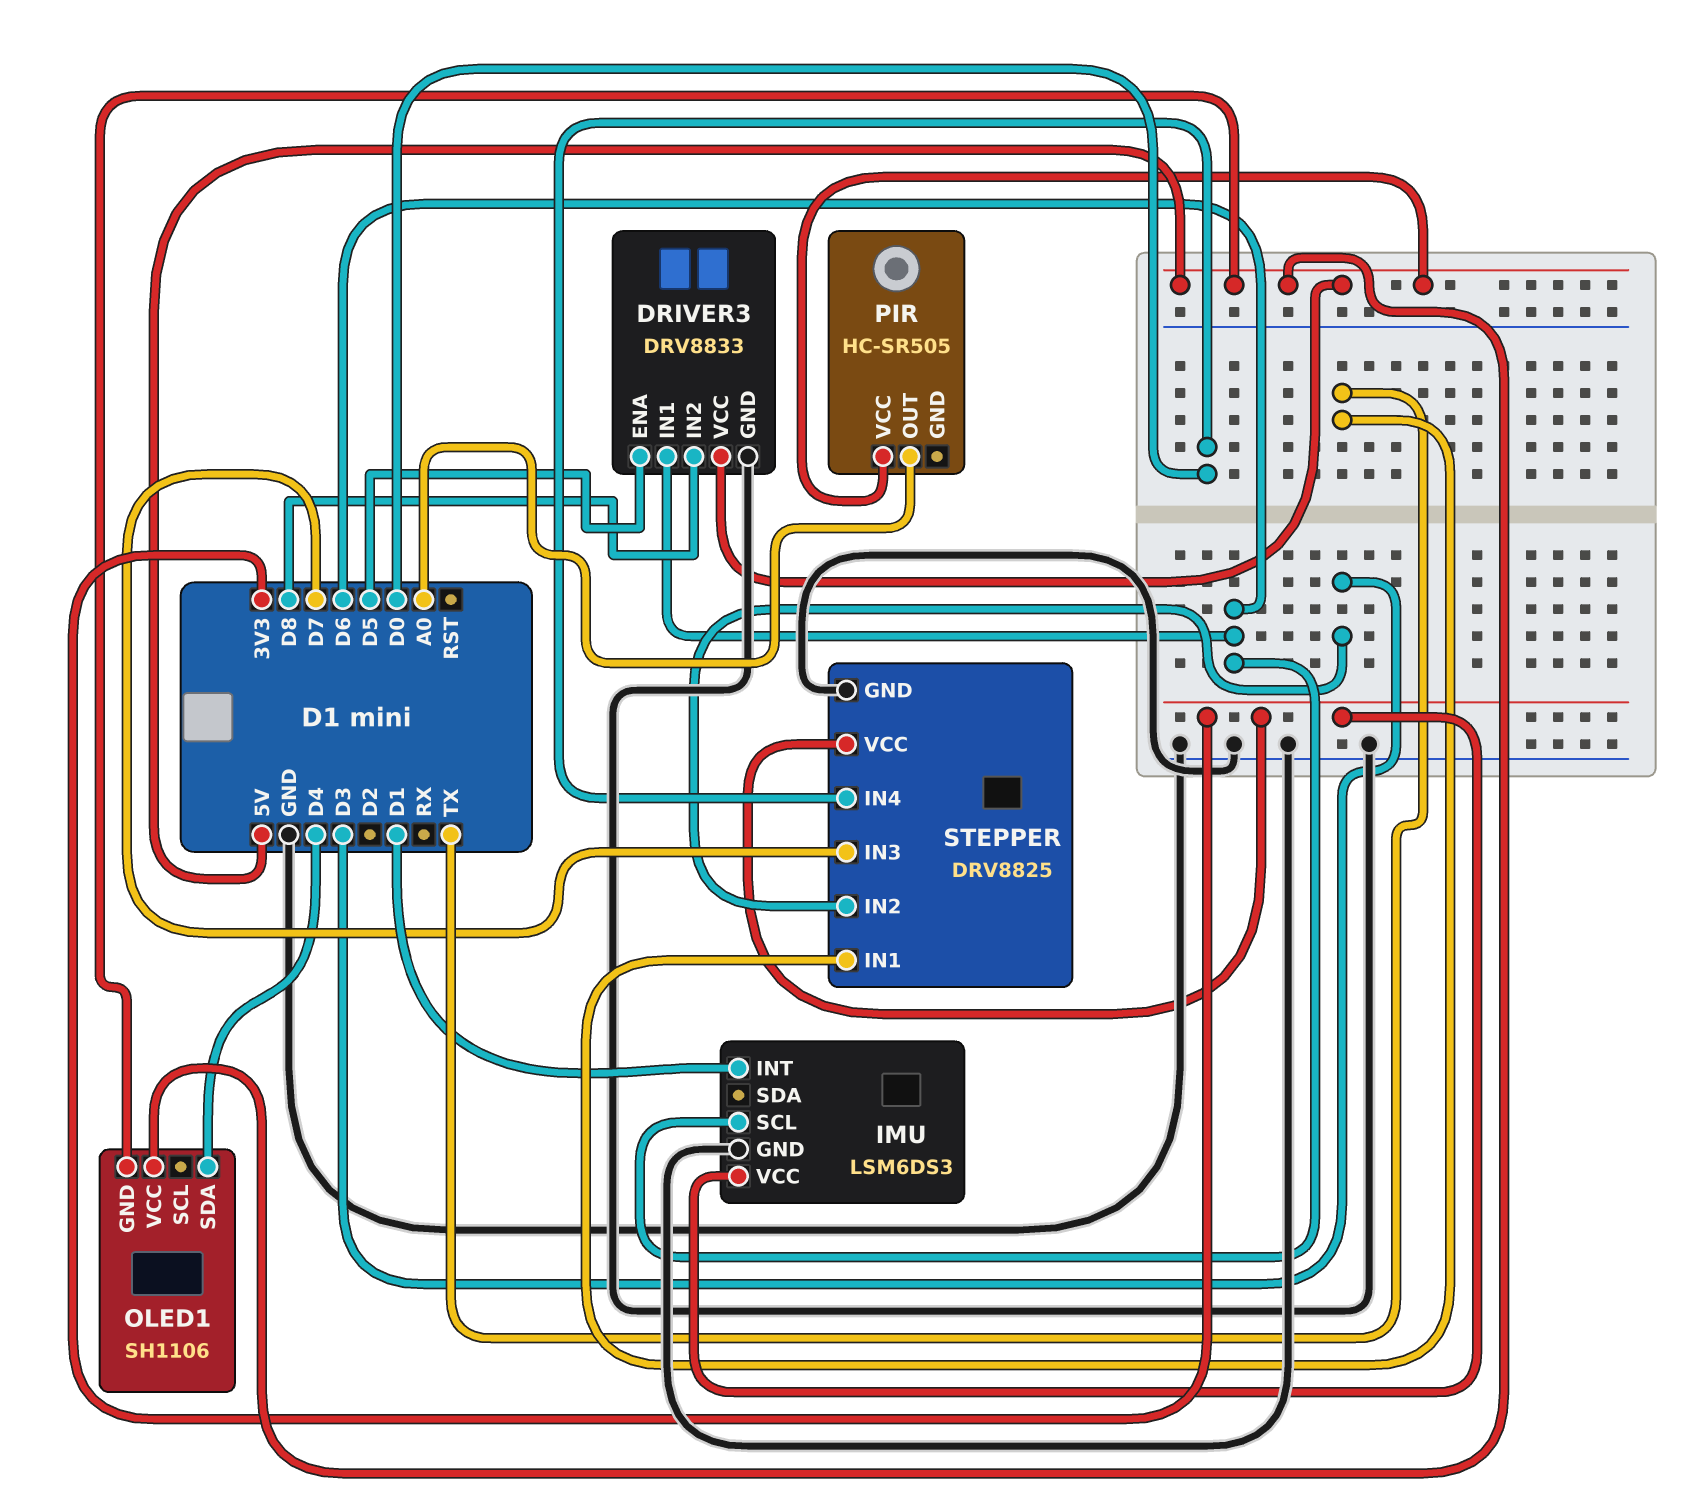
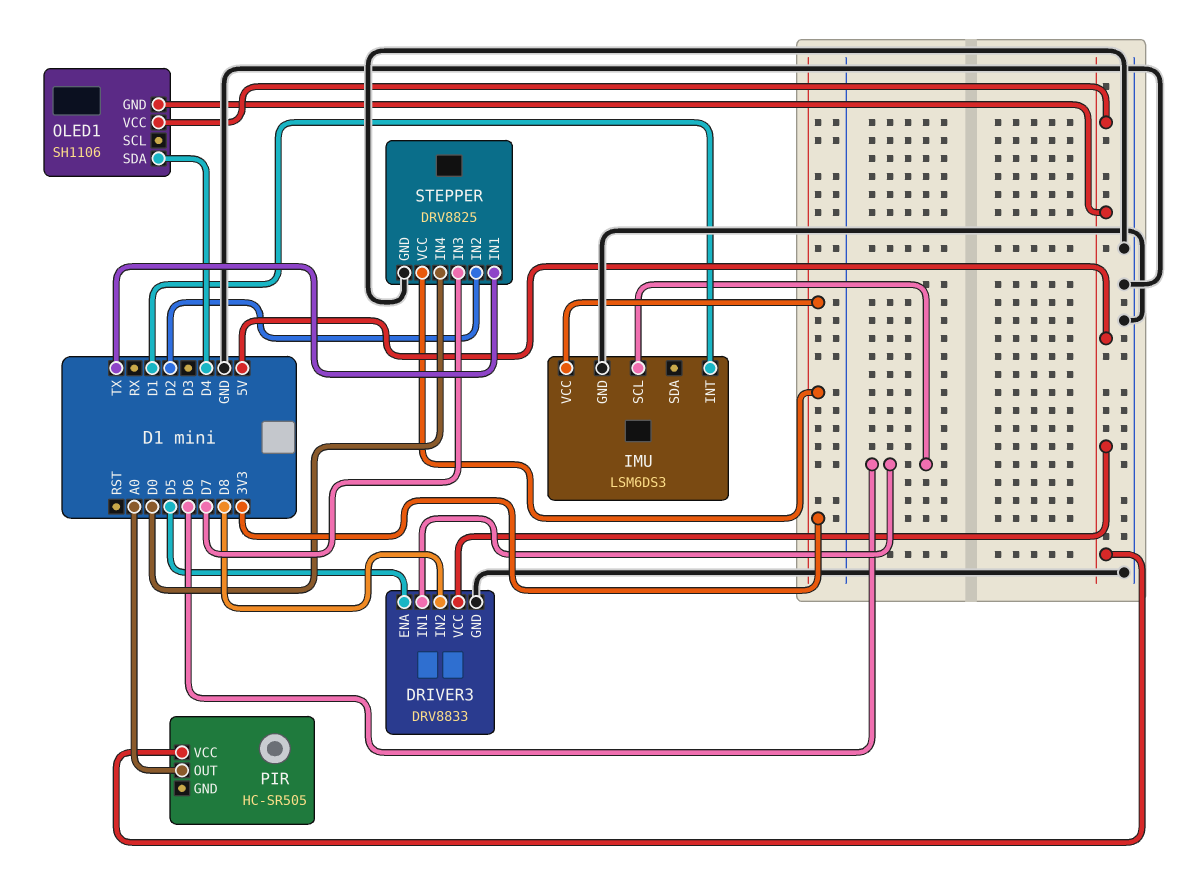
STEPPER pin IN2: D3 -> D2

